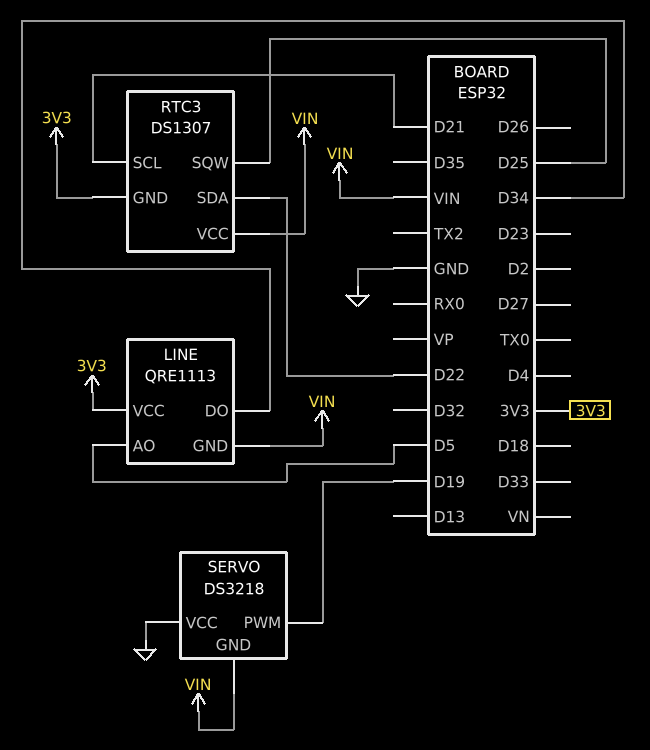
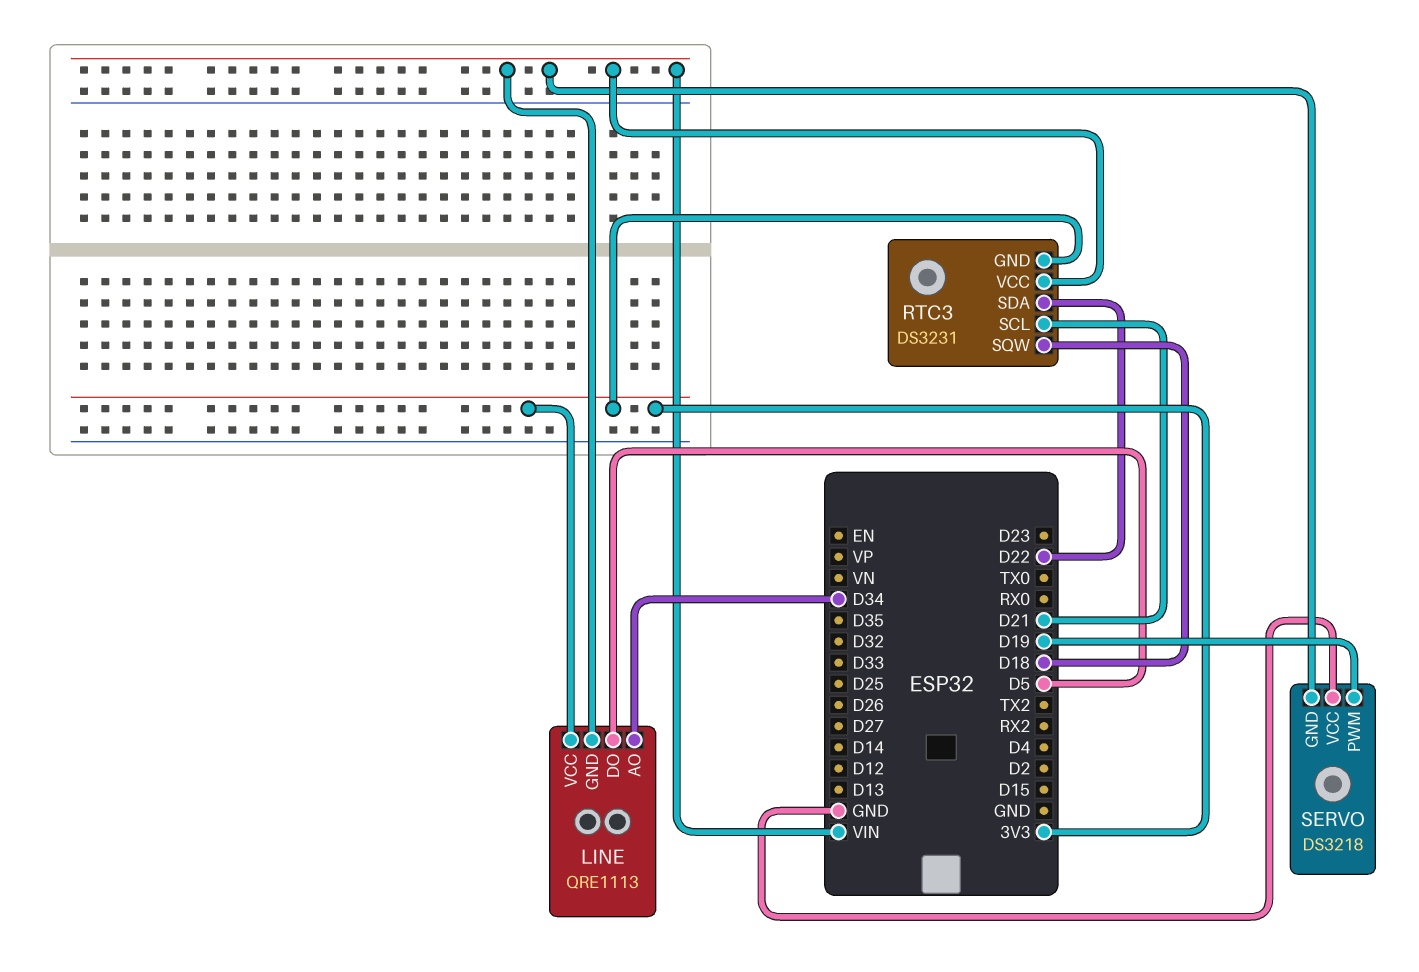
LINE pin AO: D5 -> D34
LINE pin DO: D34 -> D5
RTC3: DS1307 -> DS3231
RTC3 pin SQW: D25 -> D18

